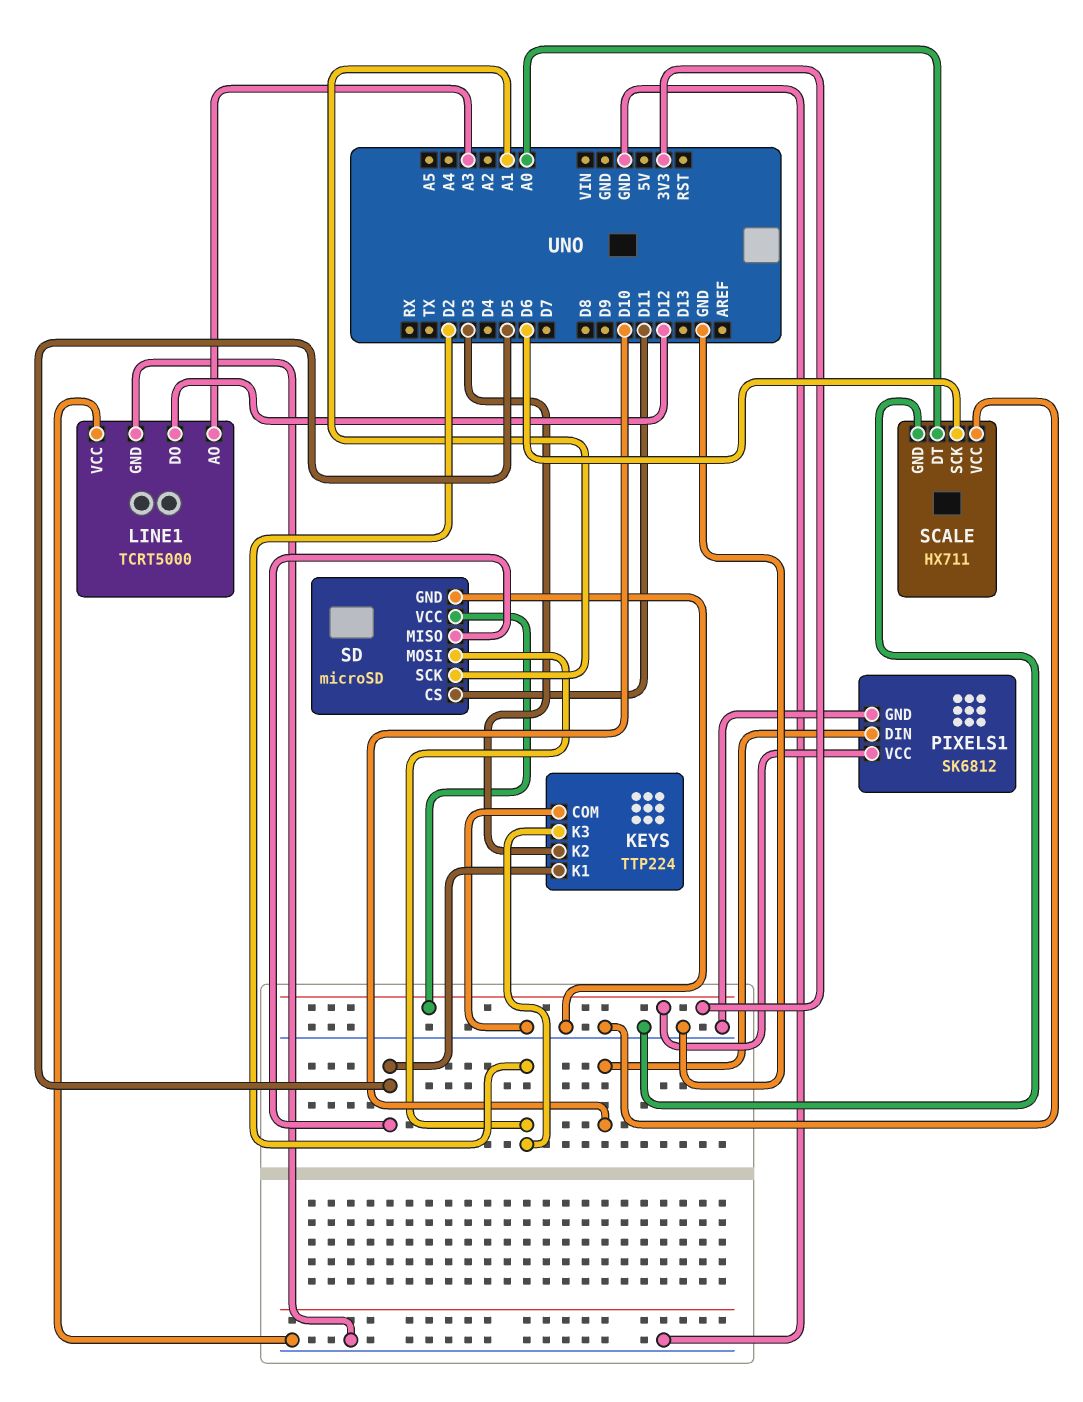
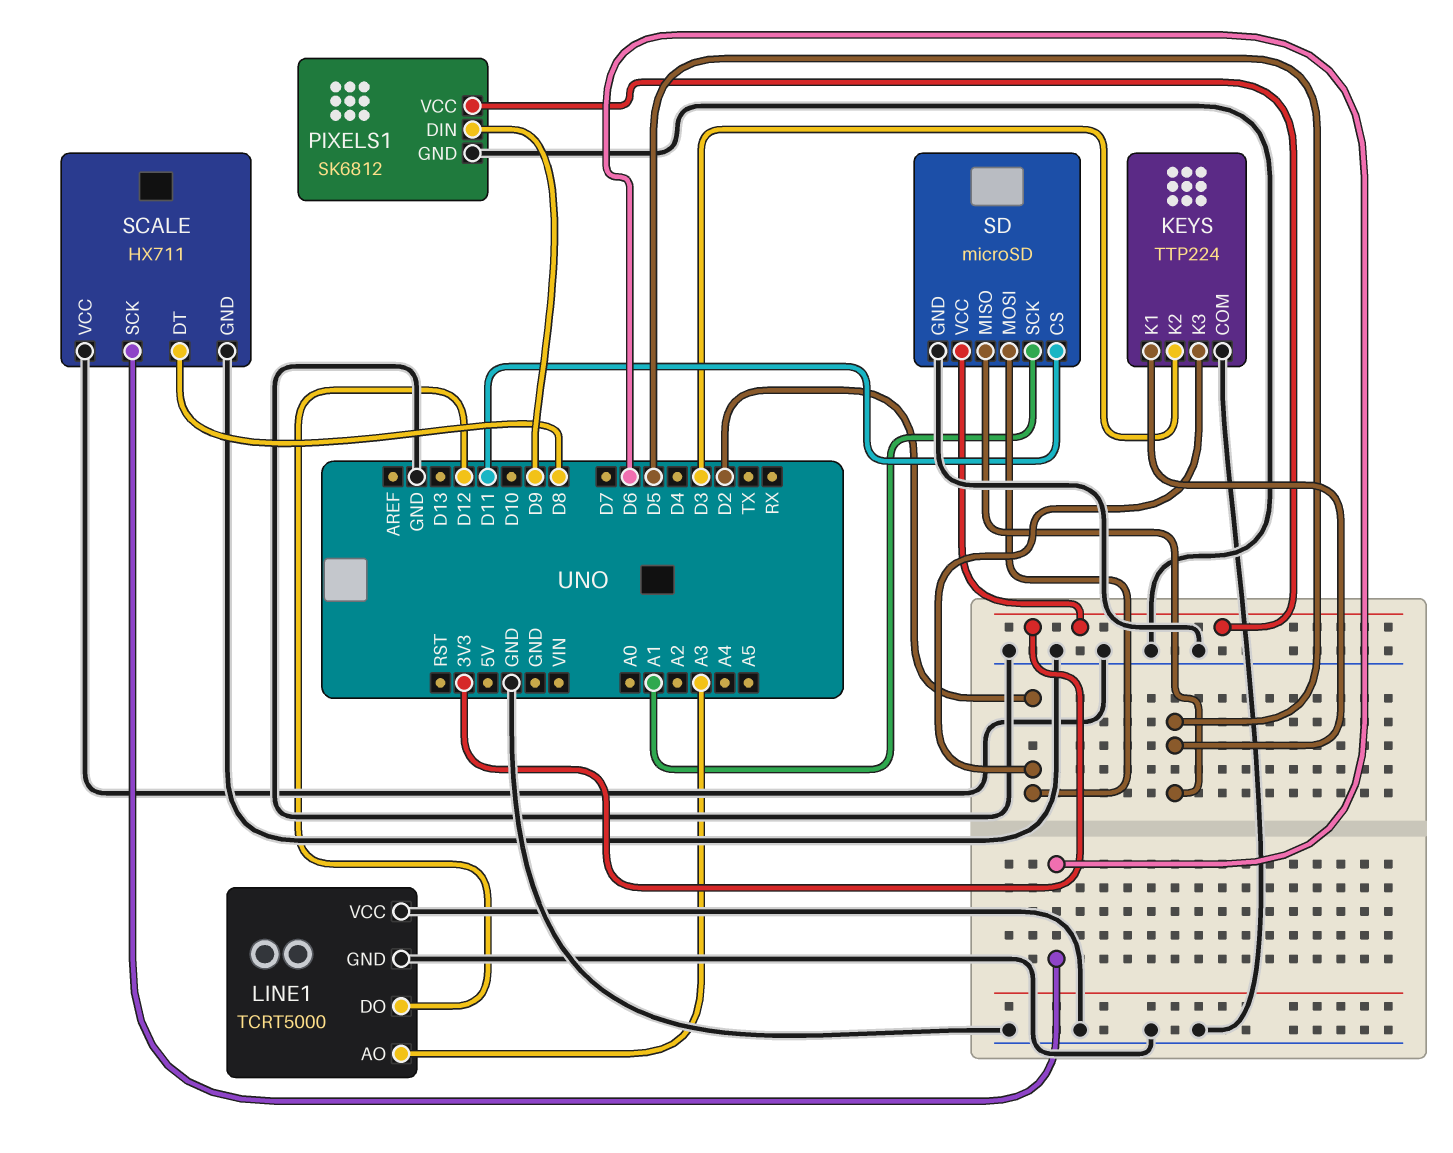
PIXELS1 pin DIN: D10 -> D9
SCALE pin DT: A0 -> D8

